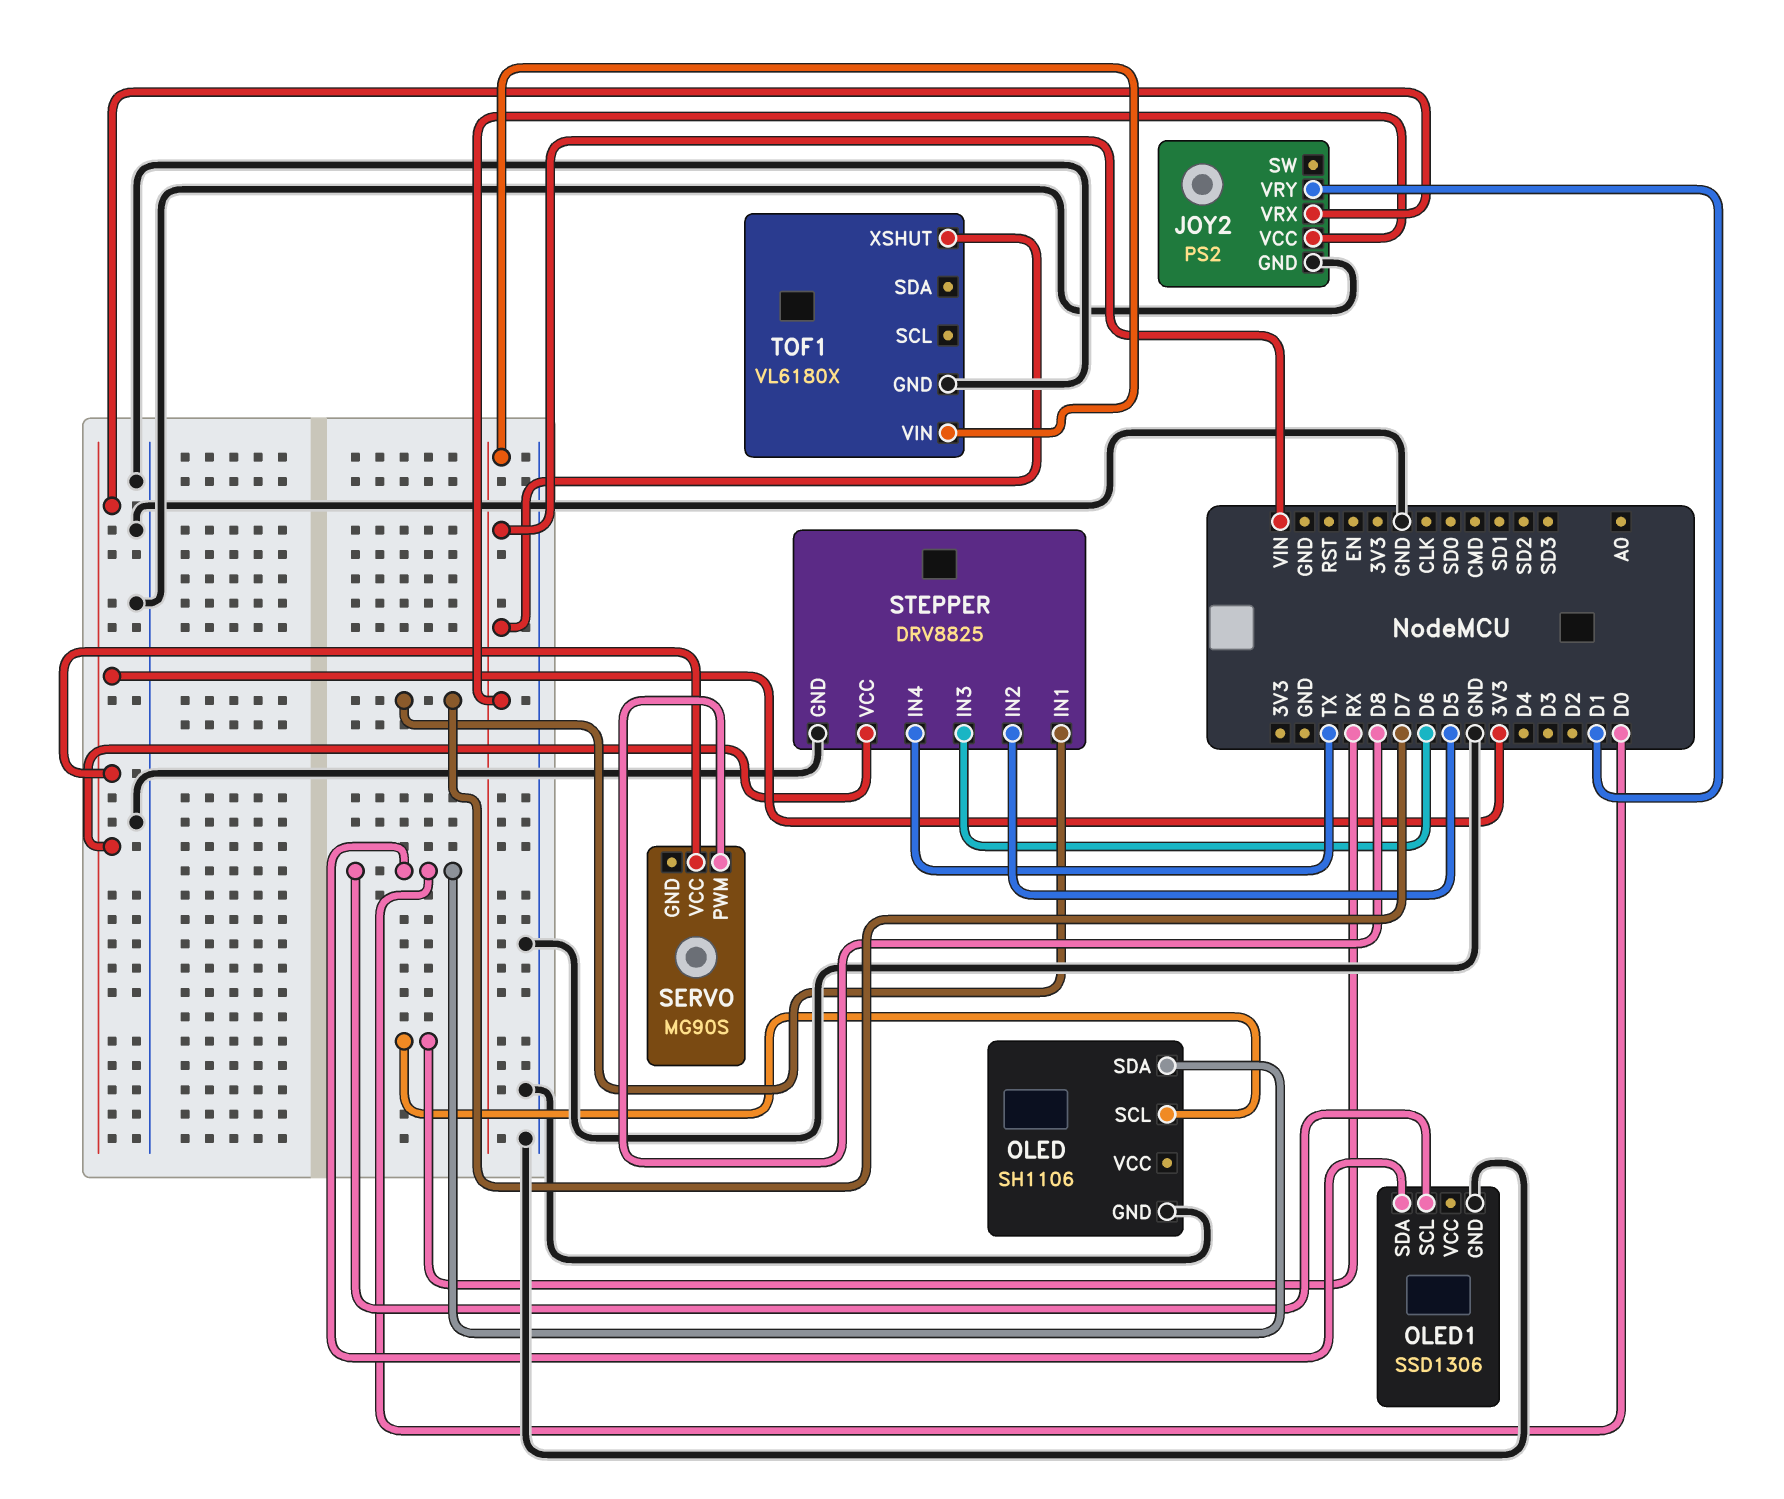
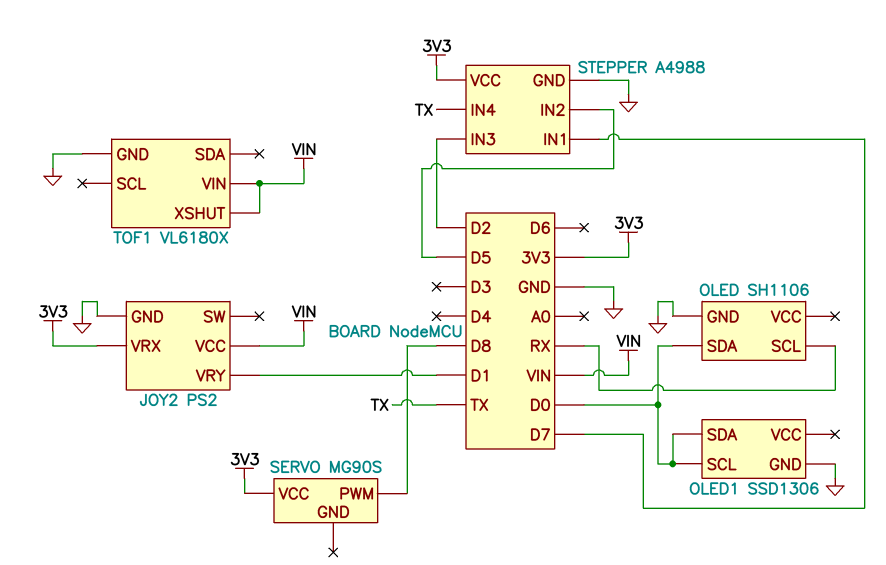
STEPPER: DRV8825 -> A4988
STEPPER pin IN3: D6 -> D2

